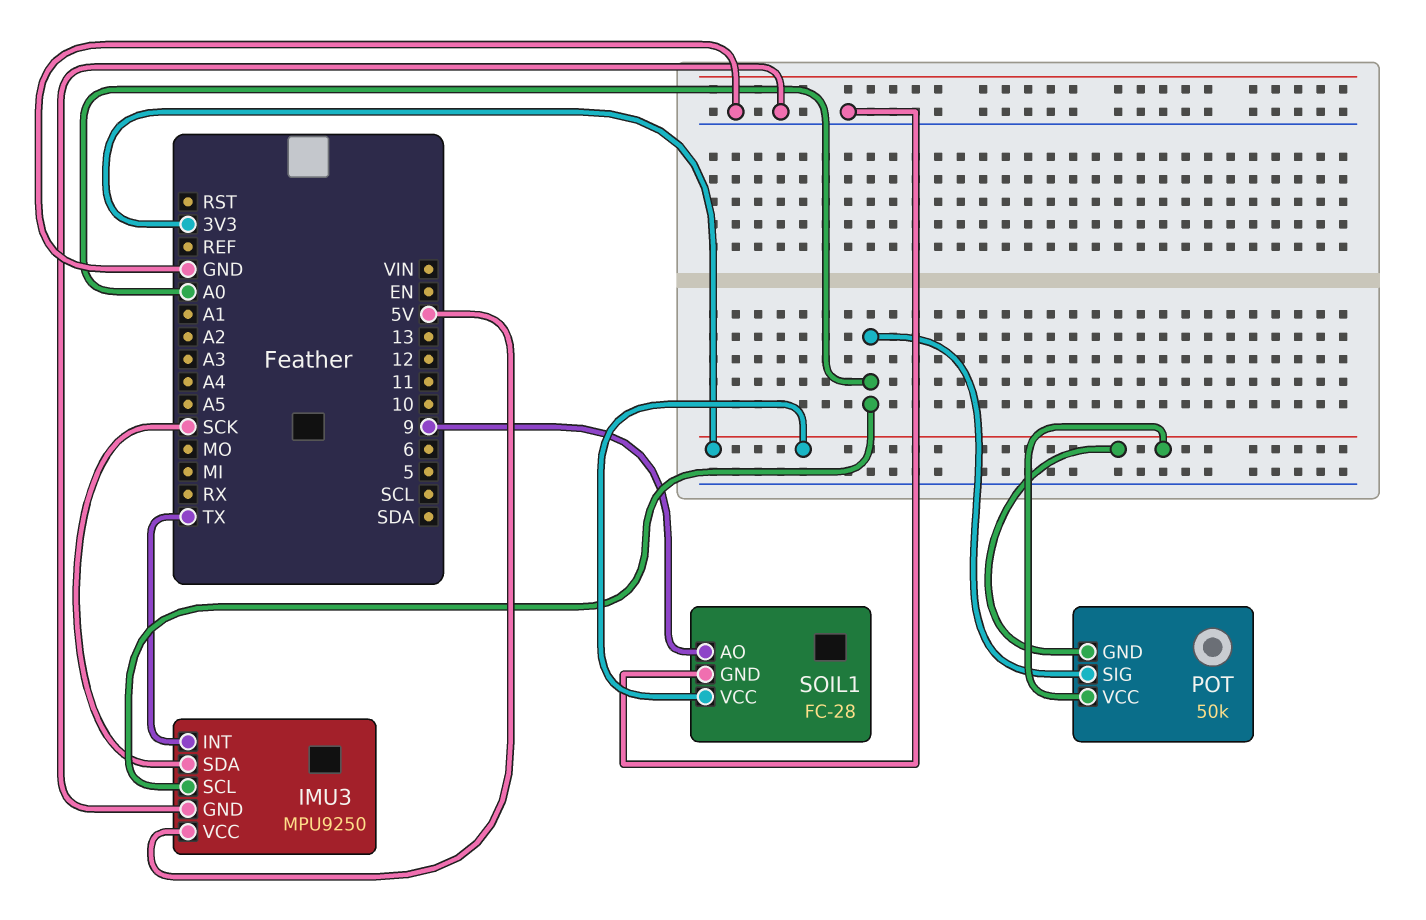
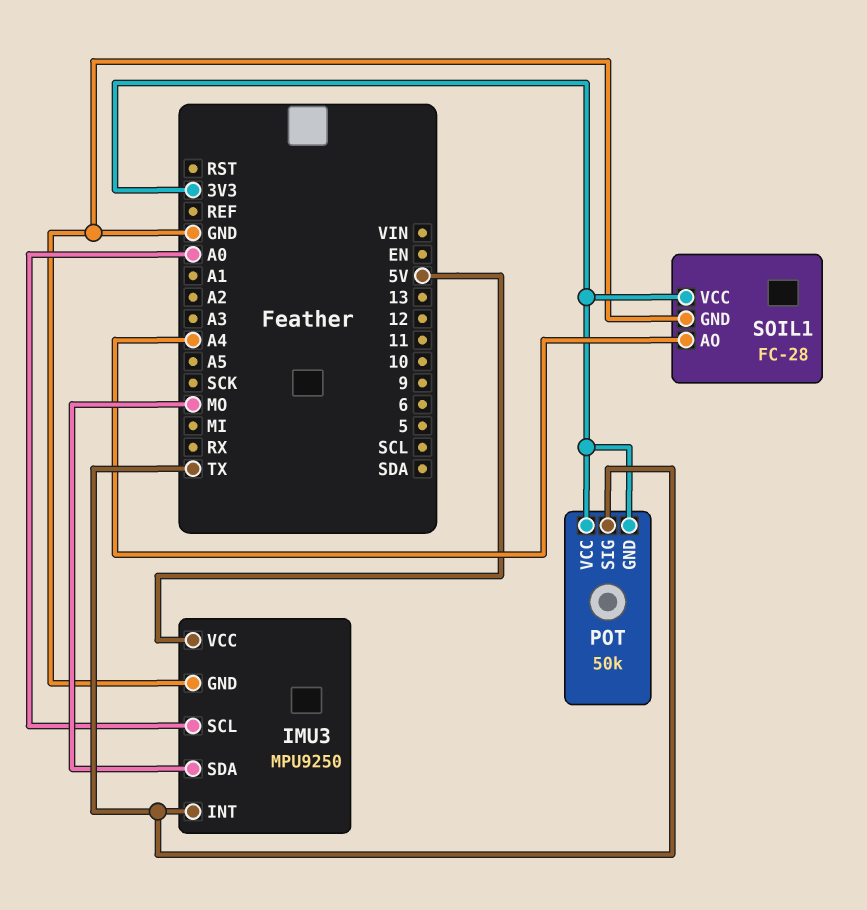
IMU3 pin SDA: SCK -> MO
POT pin SIG: A0 -> TX
SOIL1 pin AO: 9 -> A4

